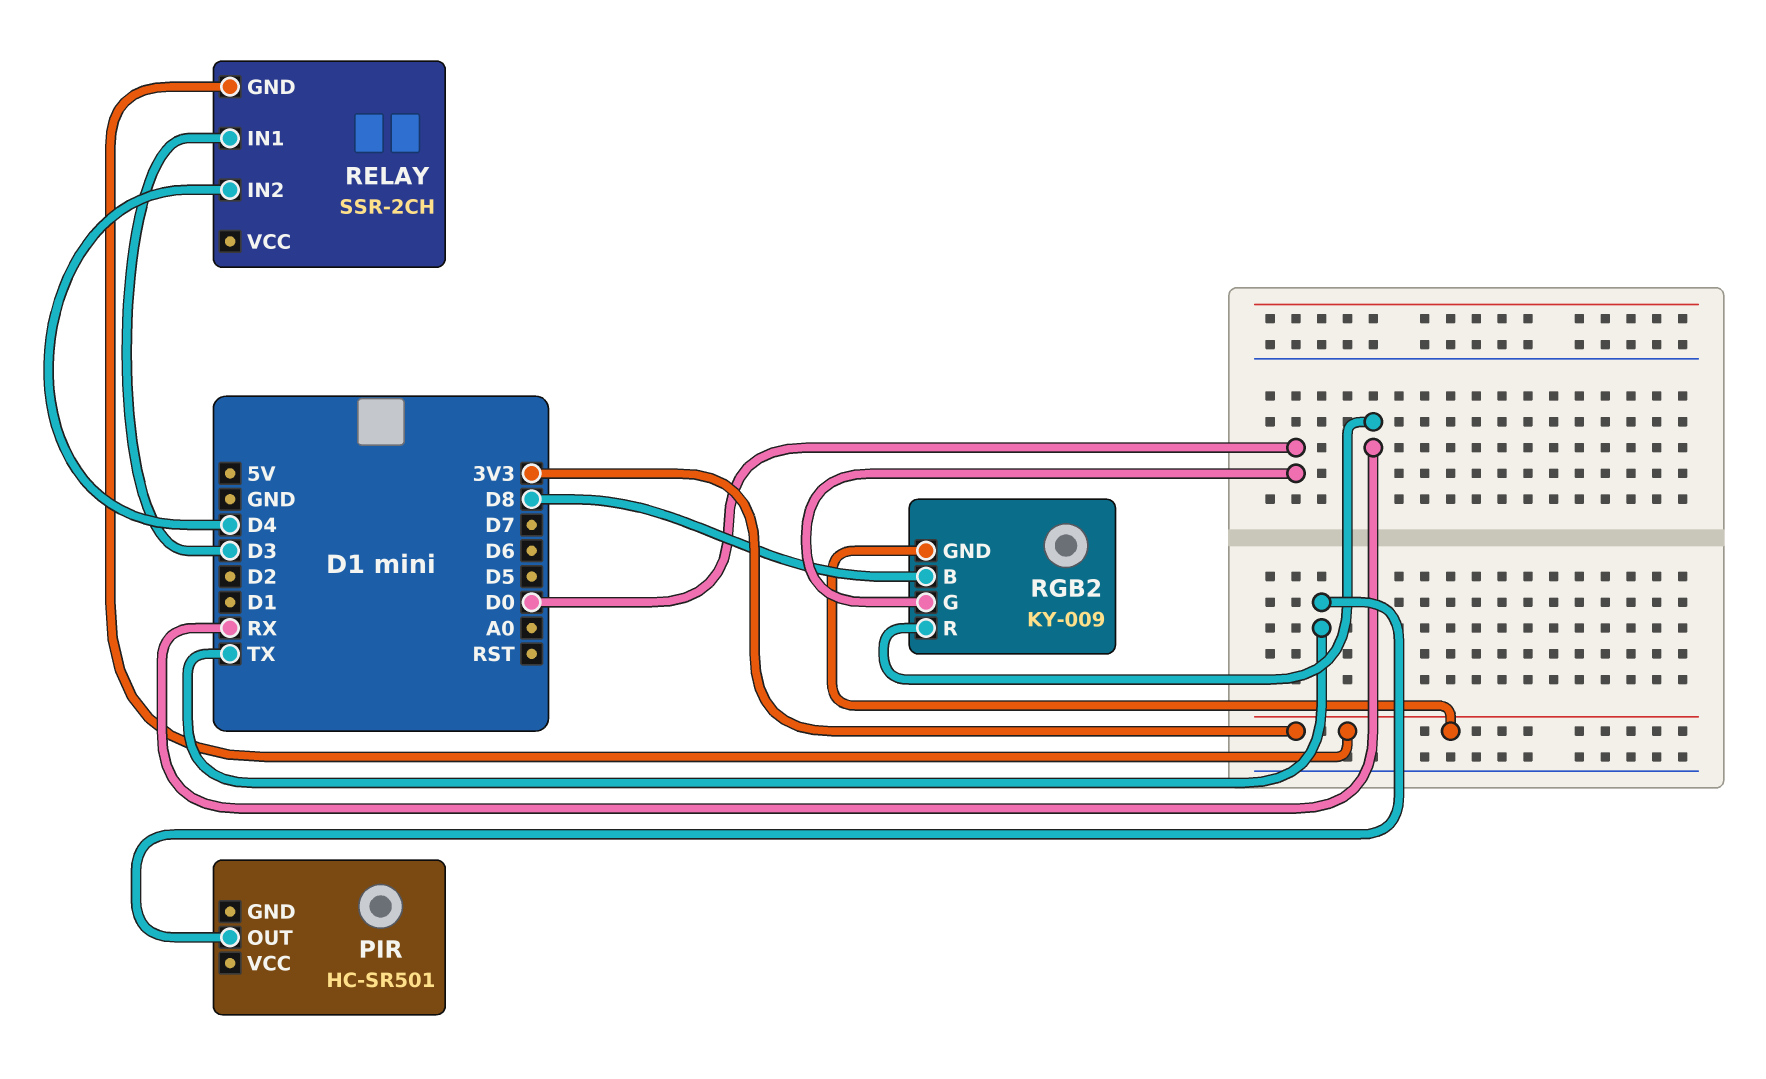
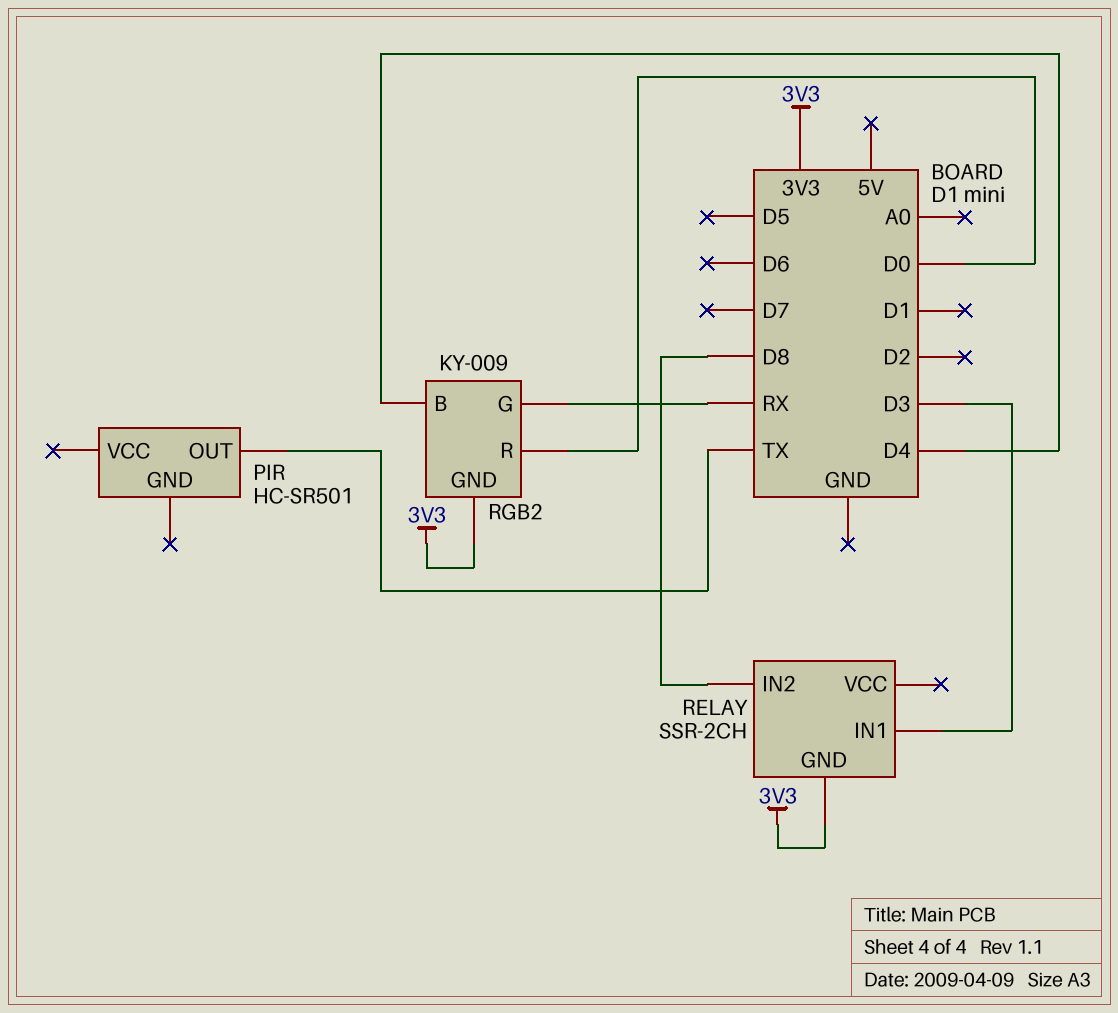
RELAY pin IN2: D4 -> D8
RGB2 pin B: D8 -> D4
RGB2 pin G: D0 -> RX
RGB2 pin R: RX -> D0

